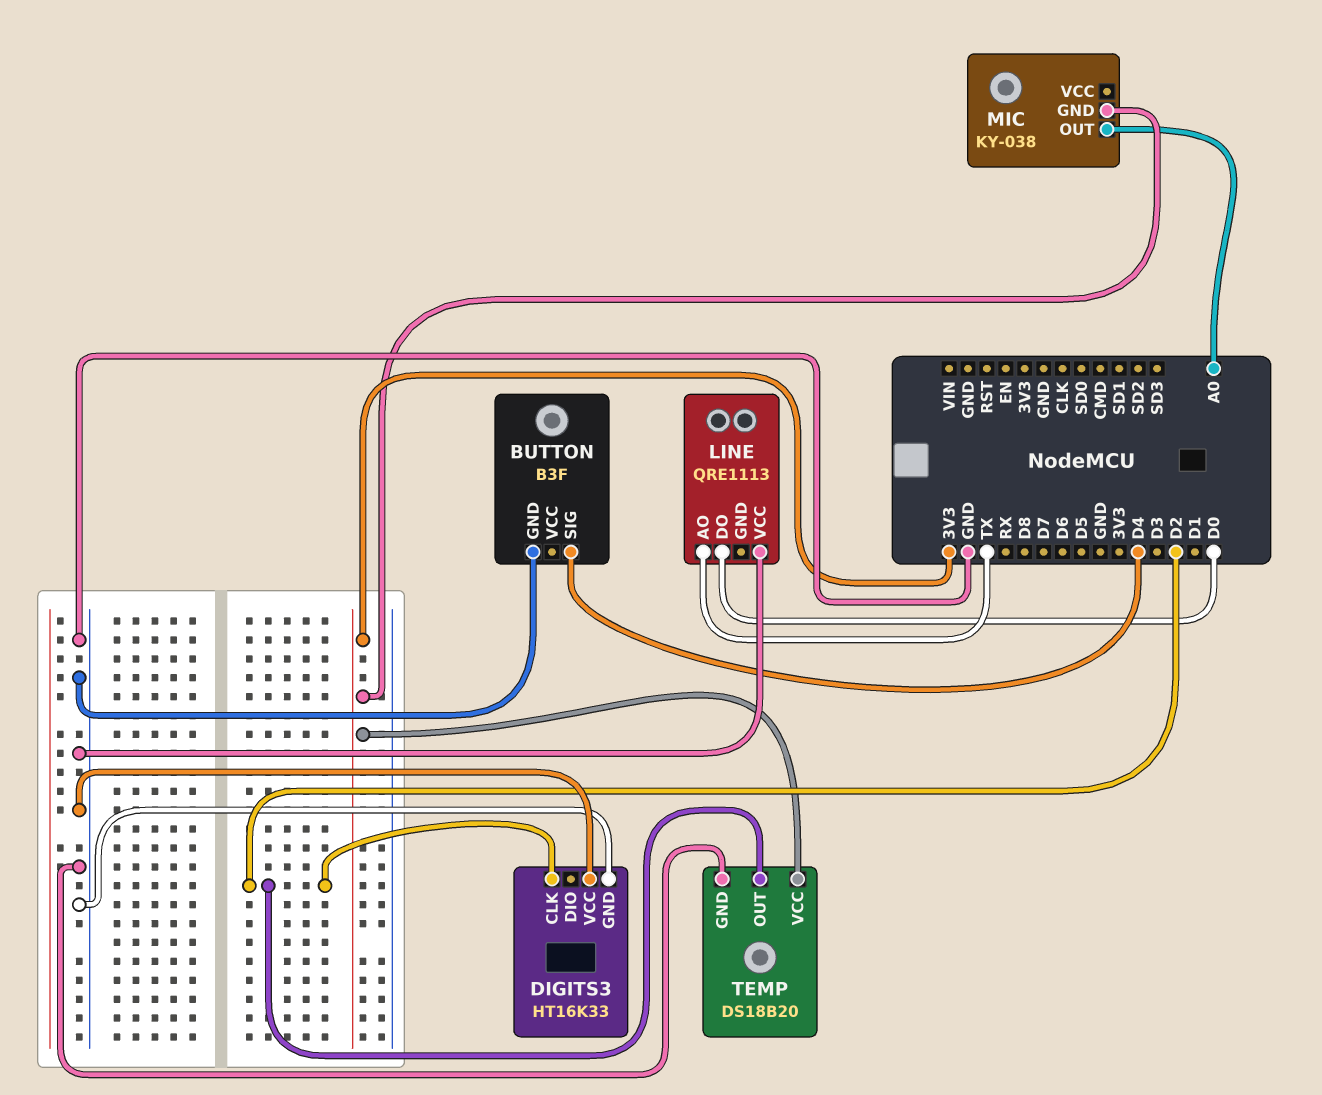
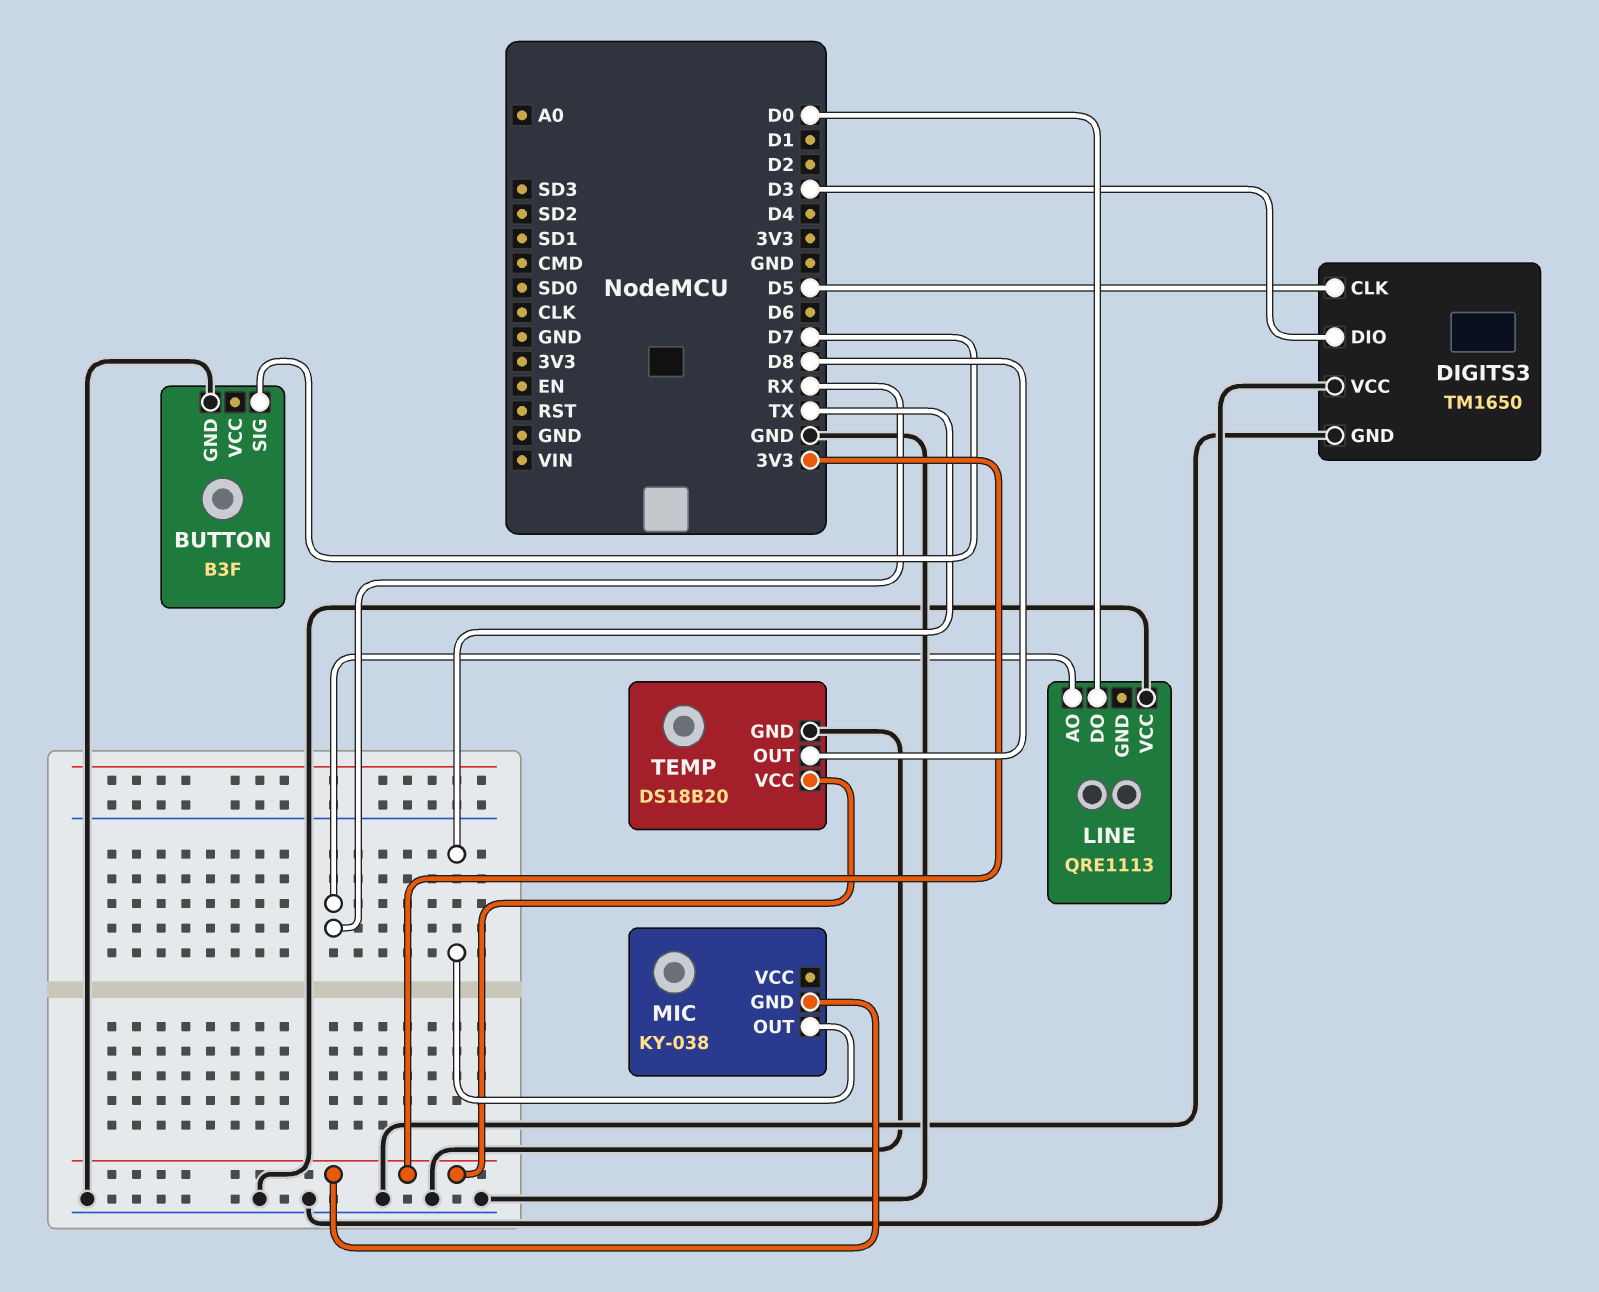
BUTTON pin SIG: D4 -> D7
DIGITS3: HT16K33 -> TM1650
DIGITS3 pin CLK: D2 -> D5
DIGITS3 pin DIO: none -> D3
LINE pin AO: TX -> RX
MIC pin OUT: A0 -> TX
TEMP pin OUT: D2 -> D8

